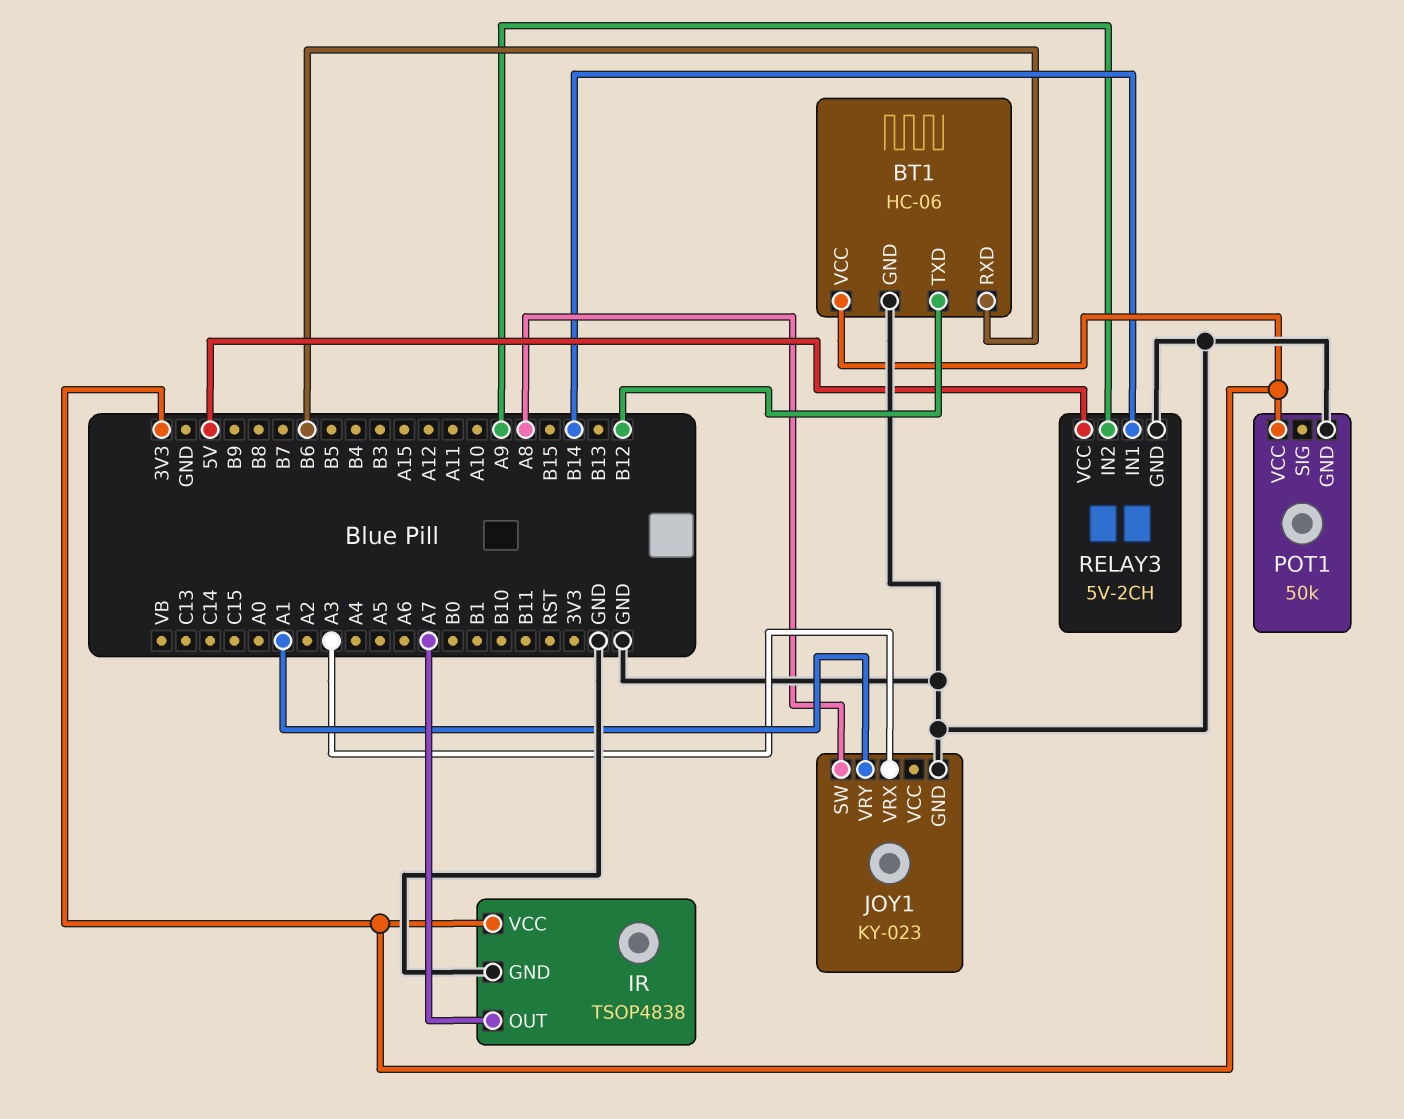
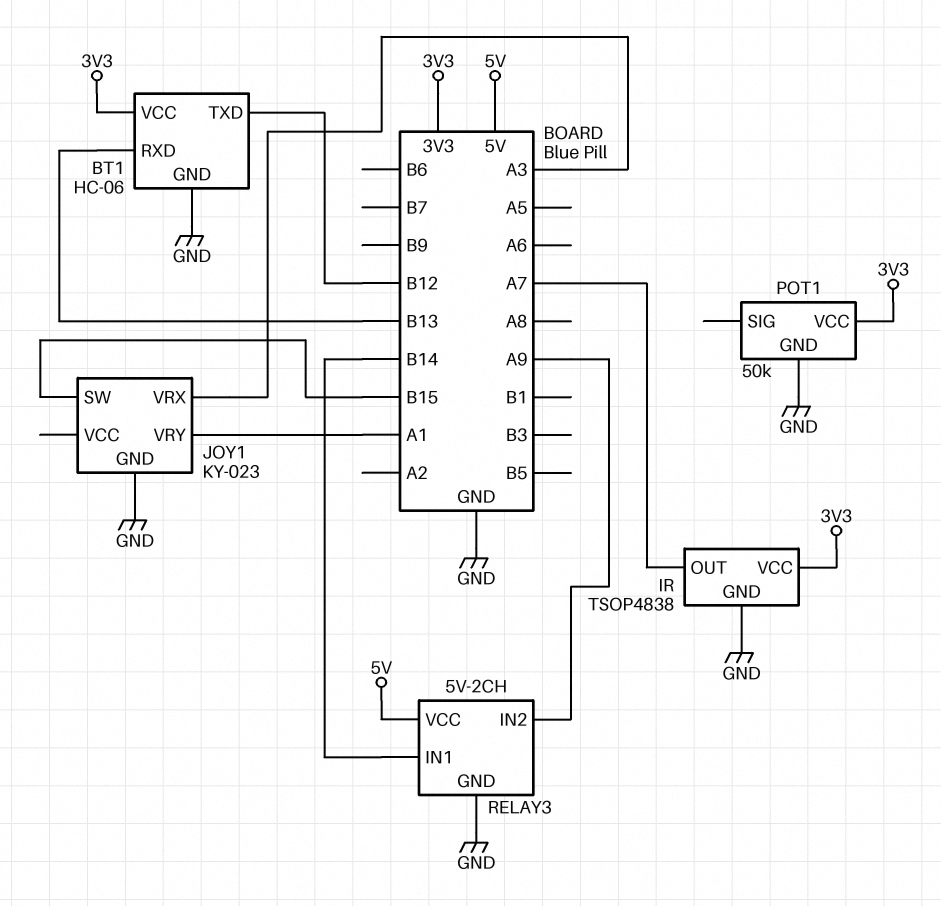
BT1 pin RXD: B6 -> B13
JOY1 pin SW: A8 -> B15

